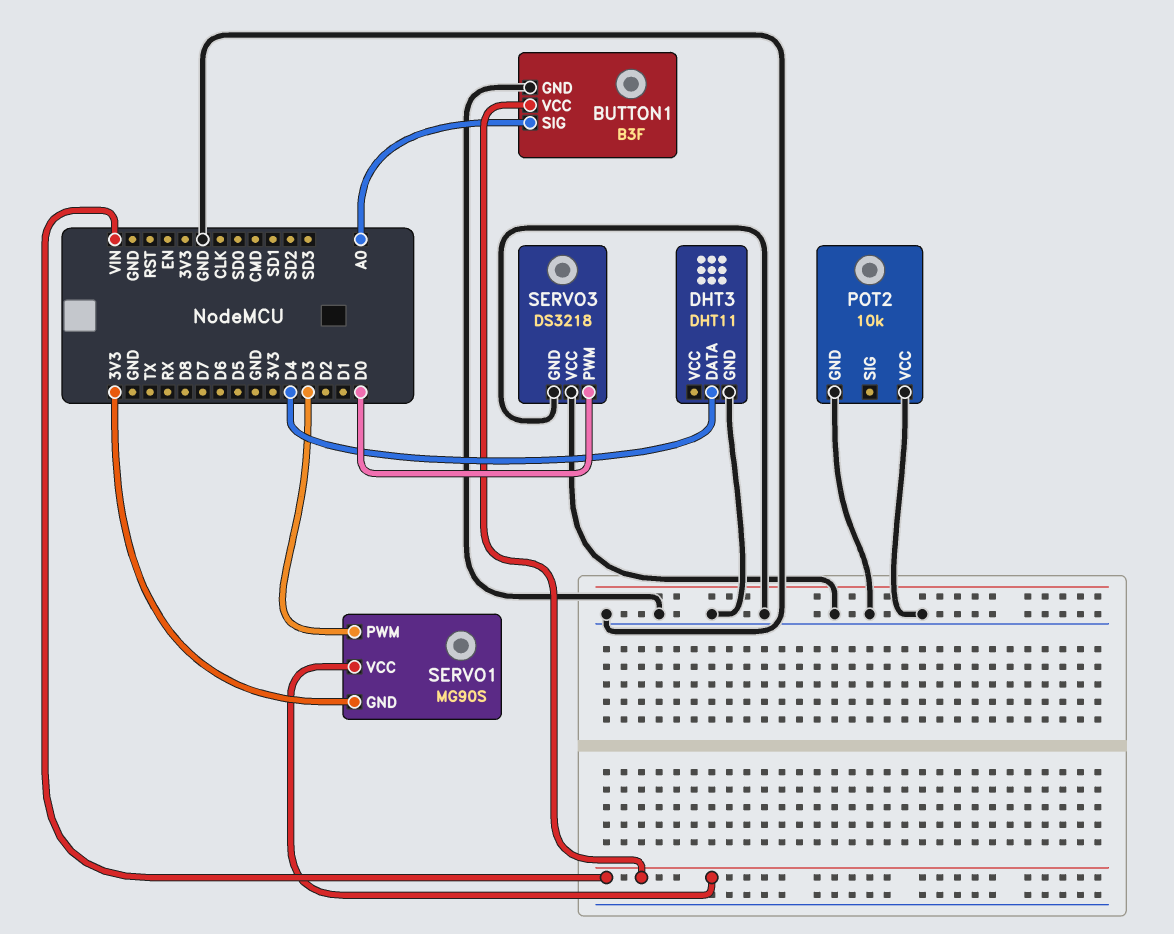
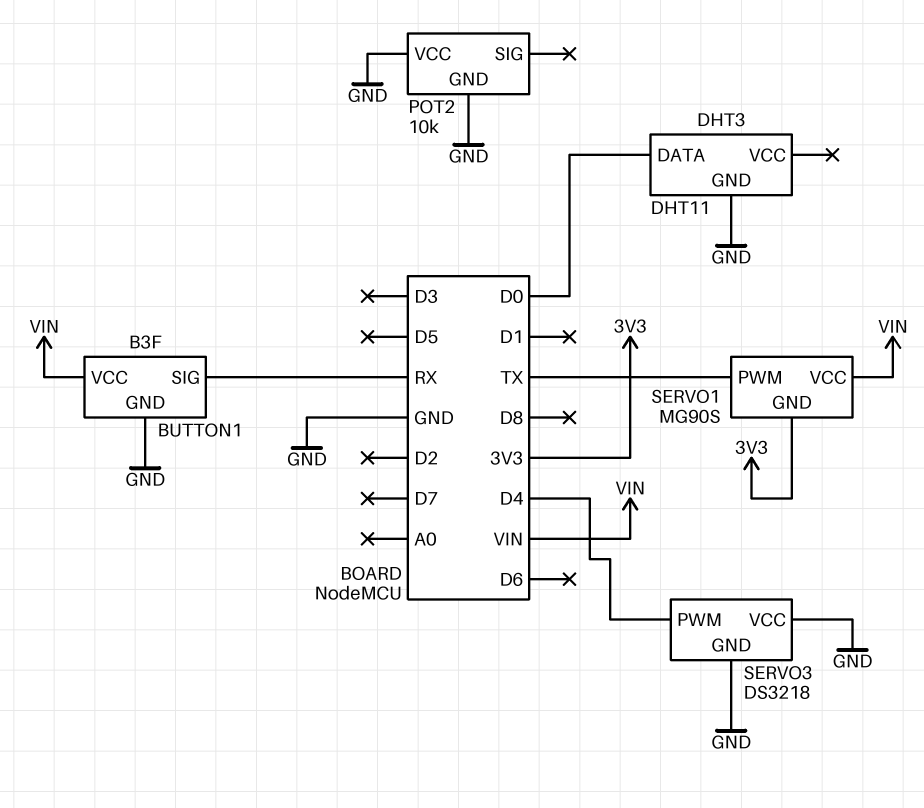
BUTTON1 pin SIG: A0 -> RX
DHT3 pin DATA: D4 -> D0
SERVO1 pin PWM: D3 -> TX
SERVO3 pin PWM: D0 -> D4

